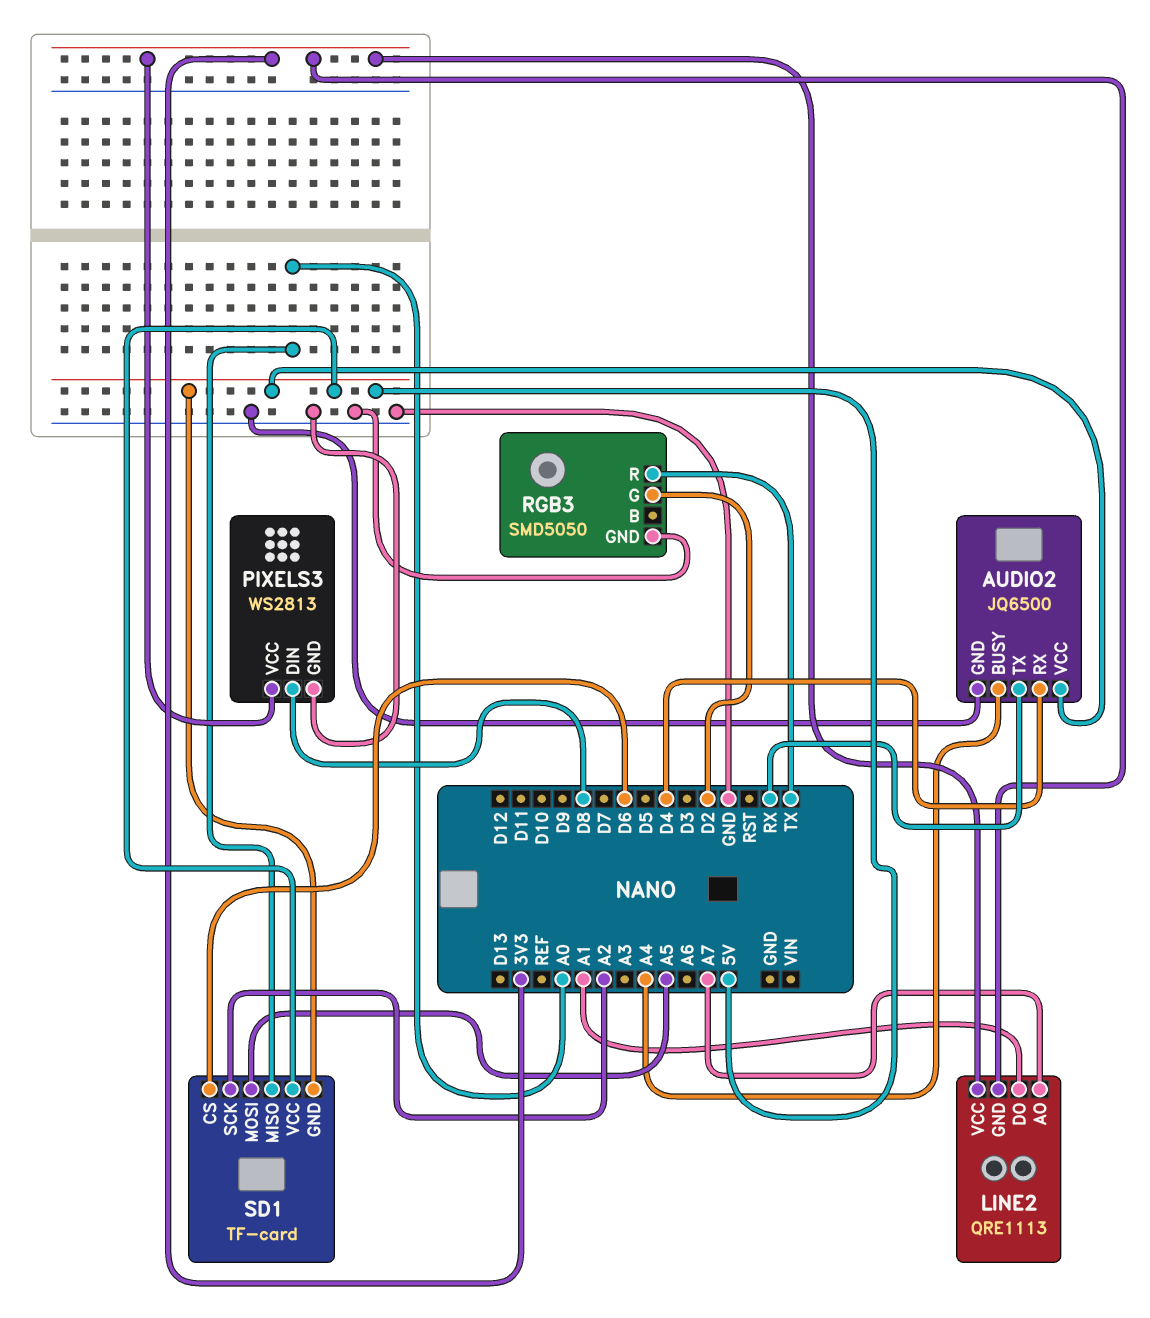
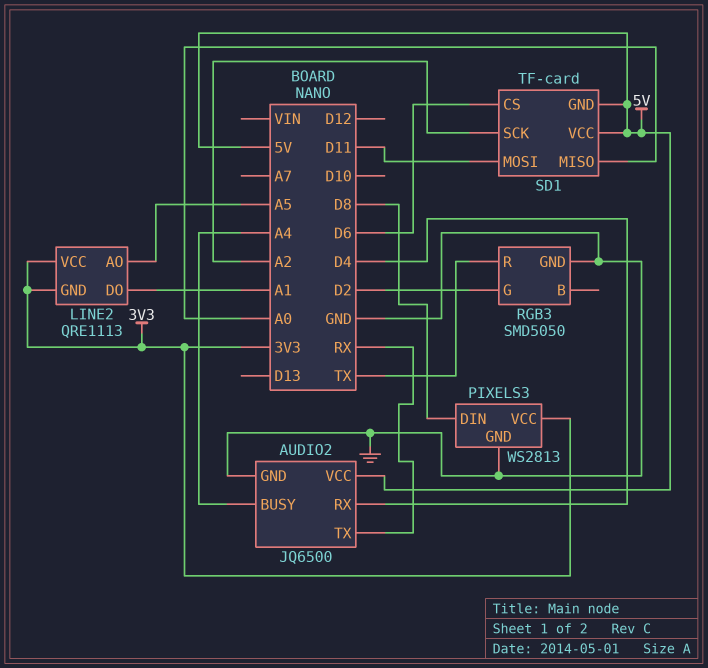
LINE2 pin AO: A7 -> A5
SD1 pin MOSI: A5 -> D11

